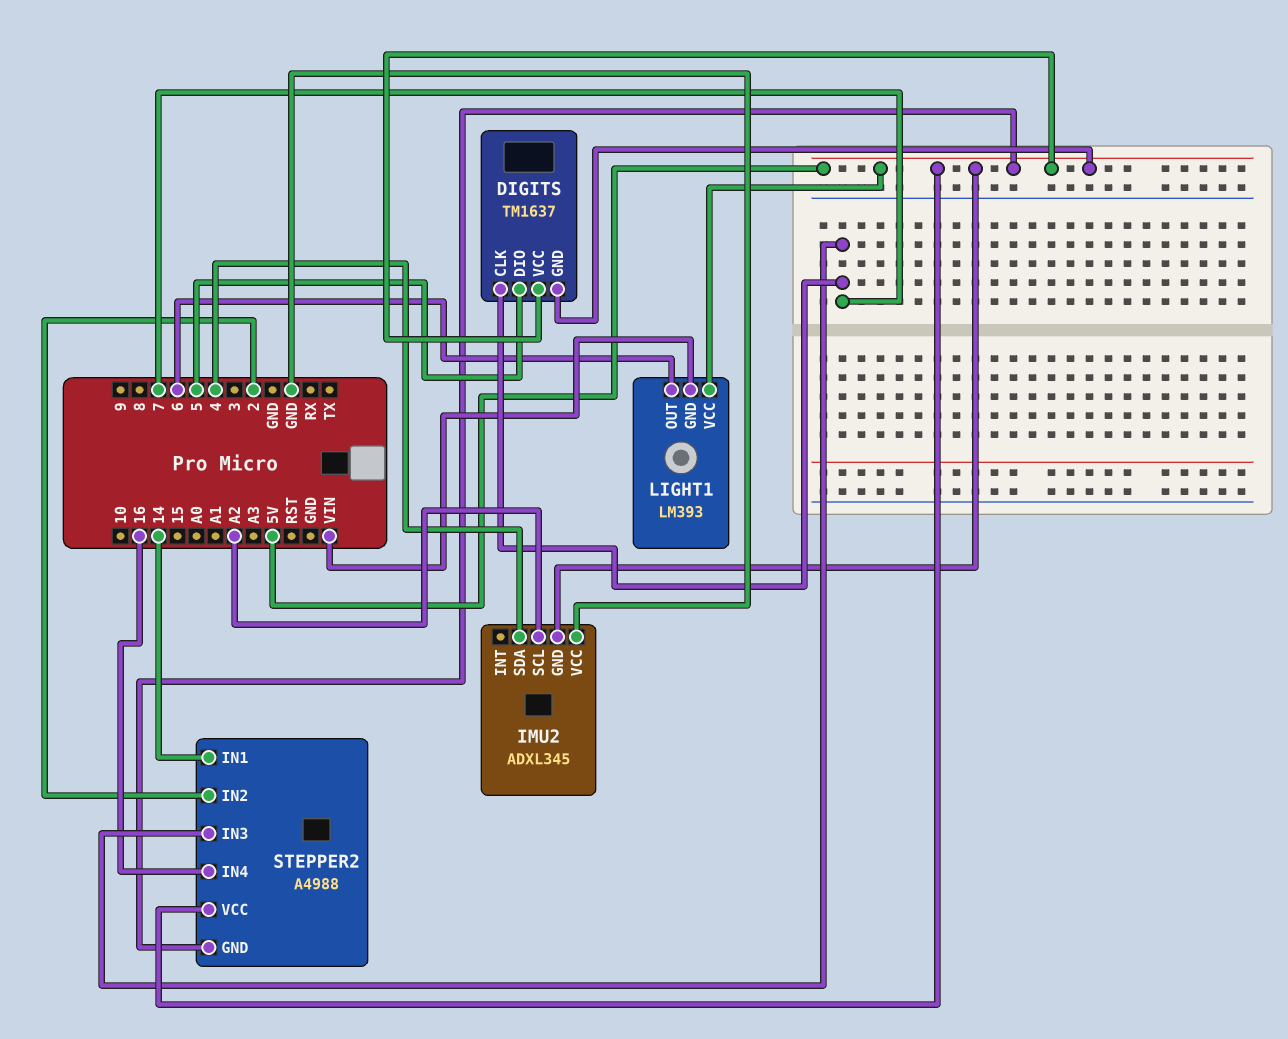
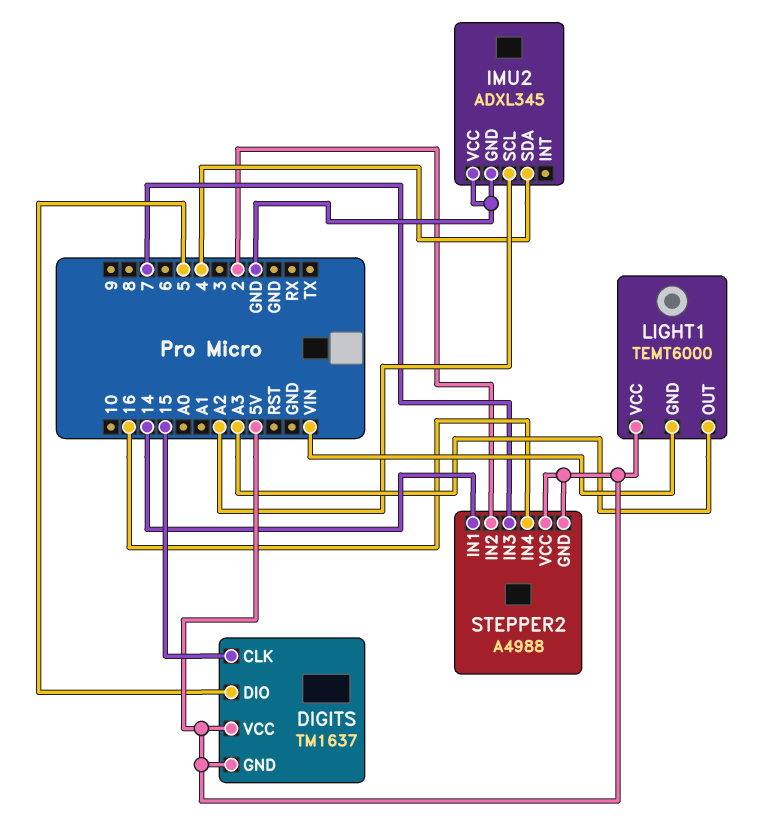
DIGITS pin CLK: 7 -> 15
IMU2 pin GND: 5V -> GND
LIGHT1: LM393 -> TEMT6000
LIGHT1 pin OUT: 6 -> A3

